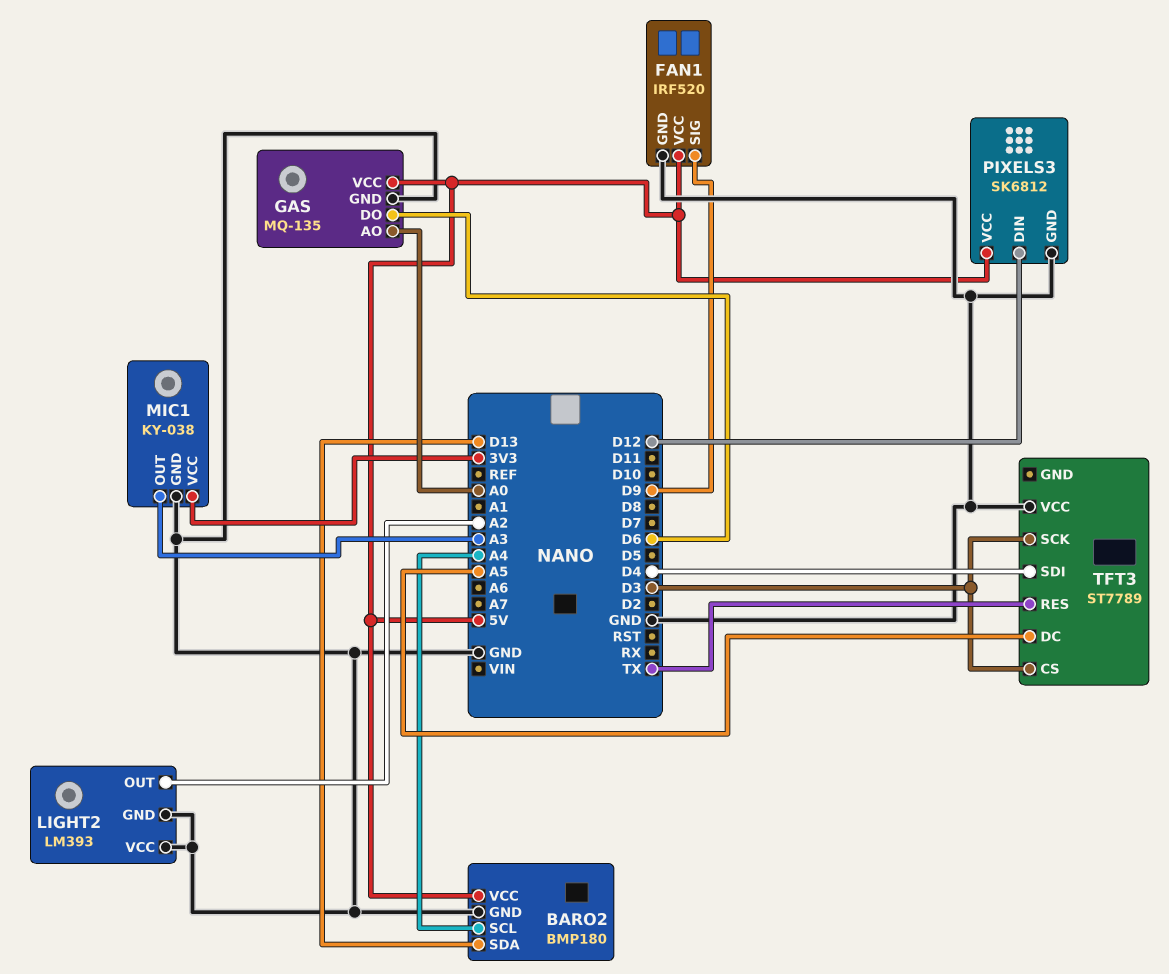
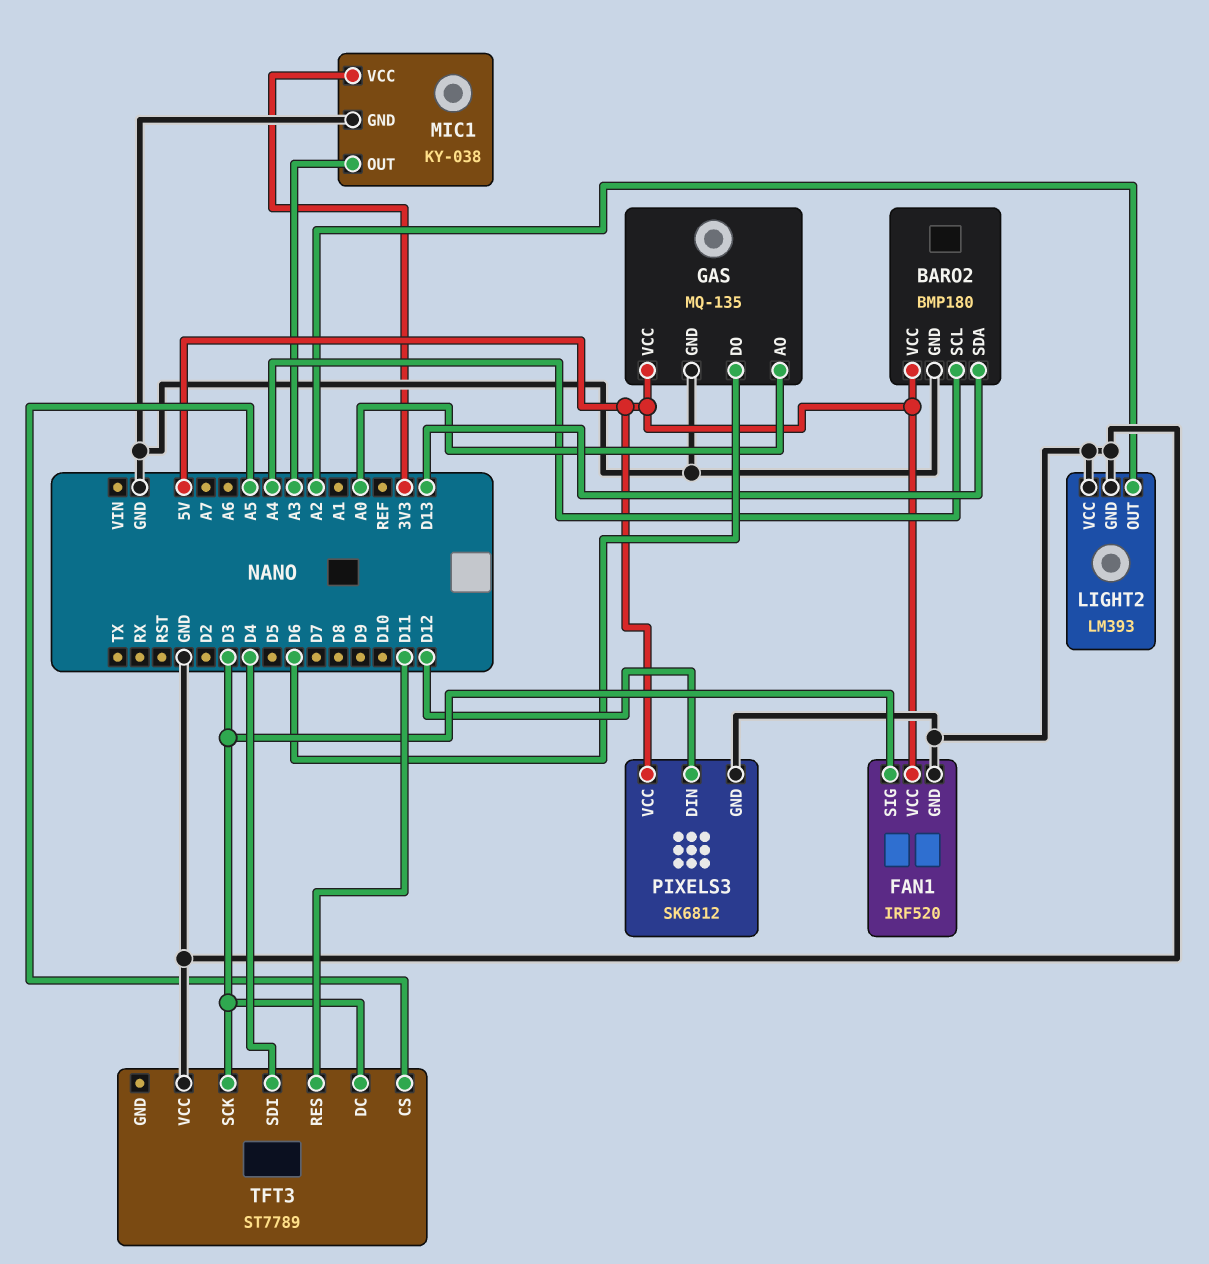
FAN1 pin SIG: D9 -> D3
TFT3 pin CS: D3 -> A5
TFT3 pin DC: A5 -> D3
TFT3 pin RES: TX -> D11

